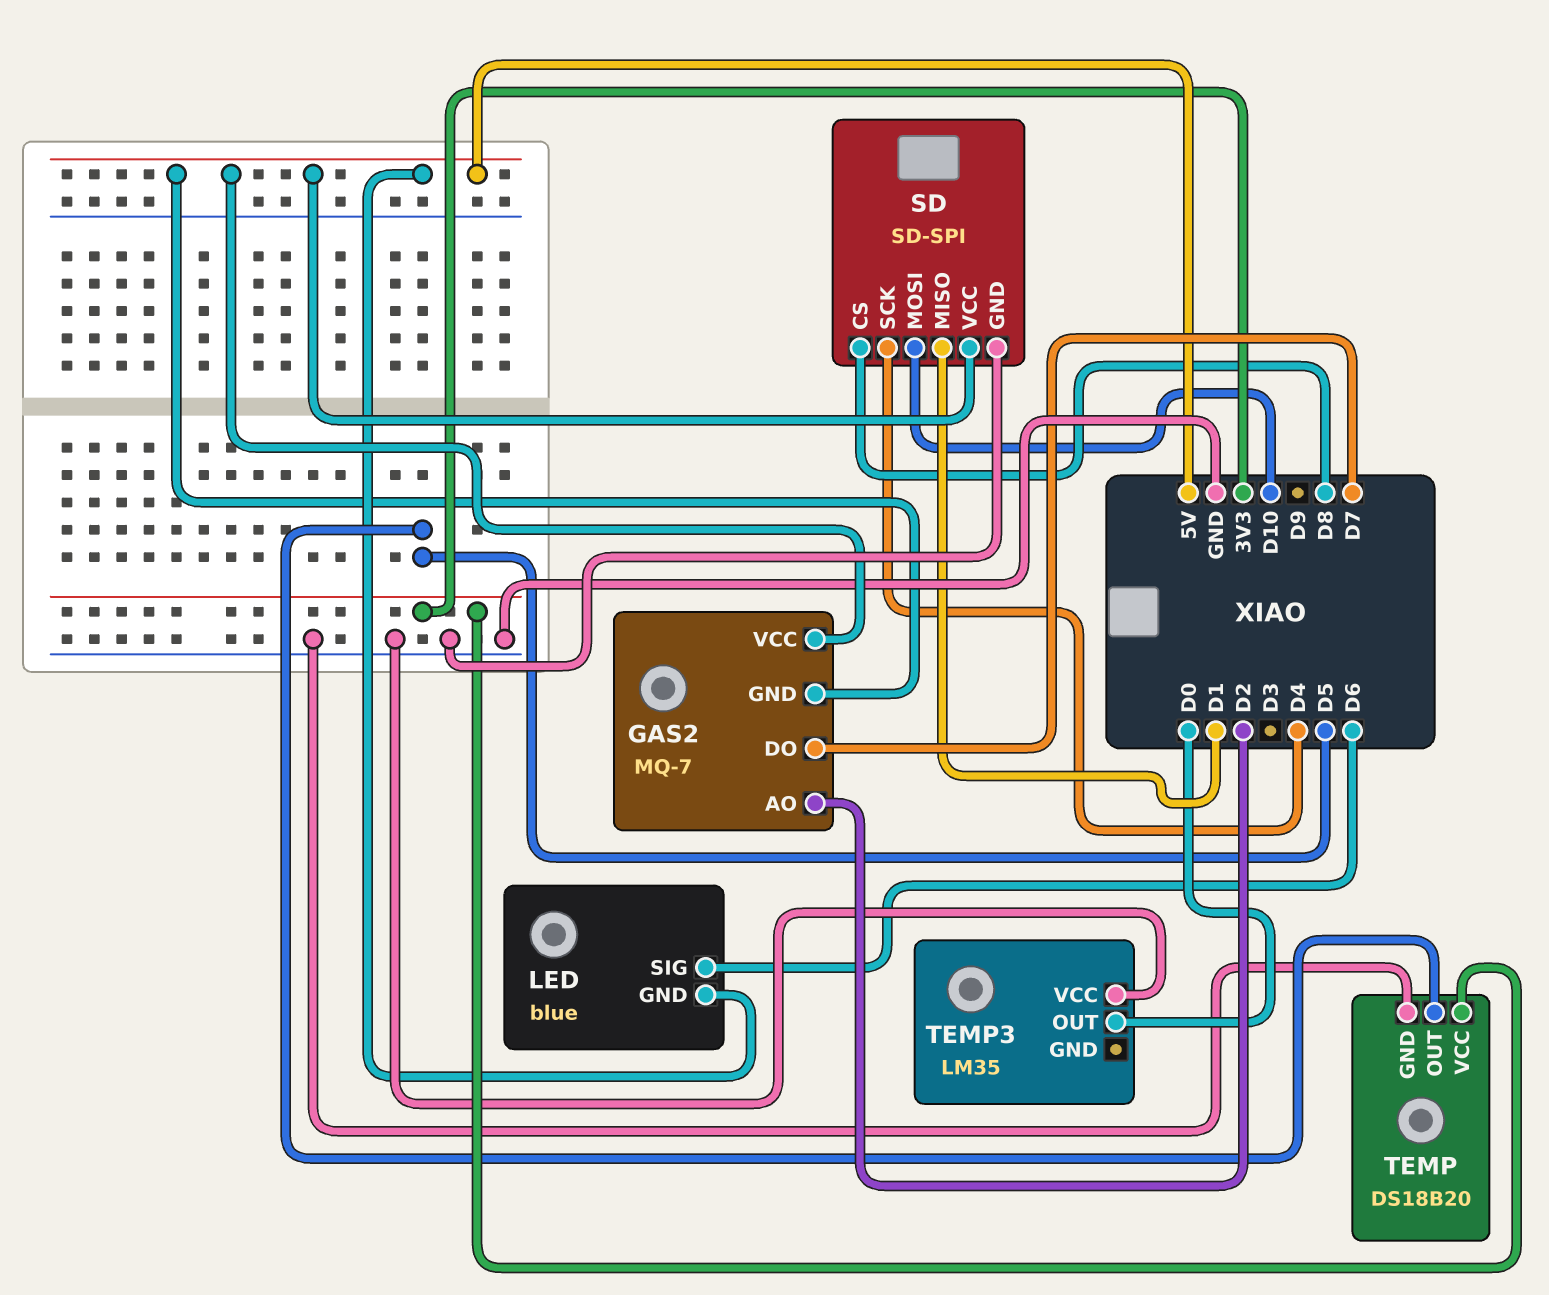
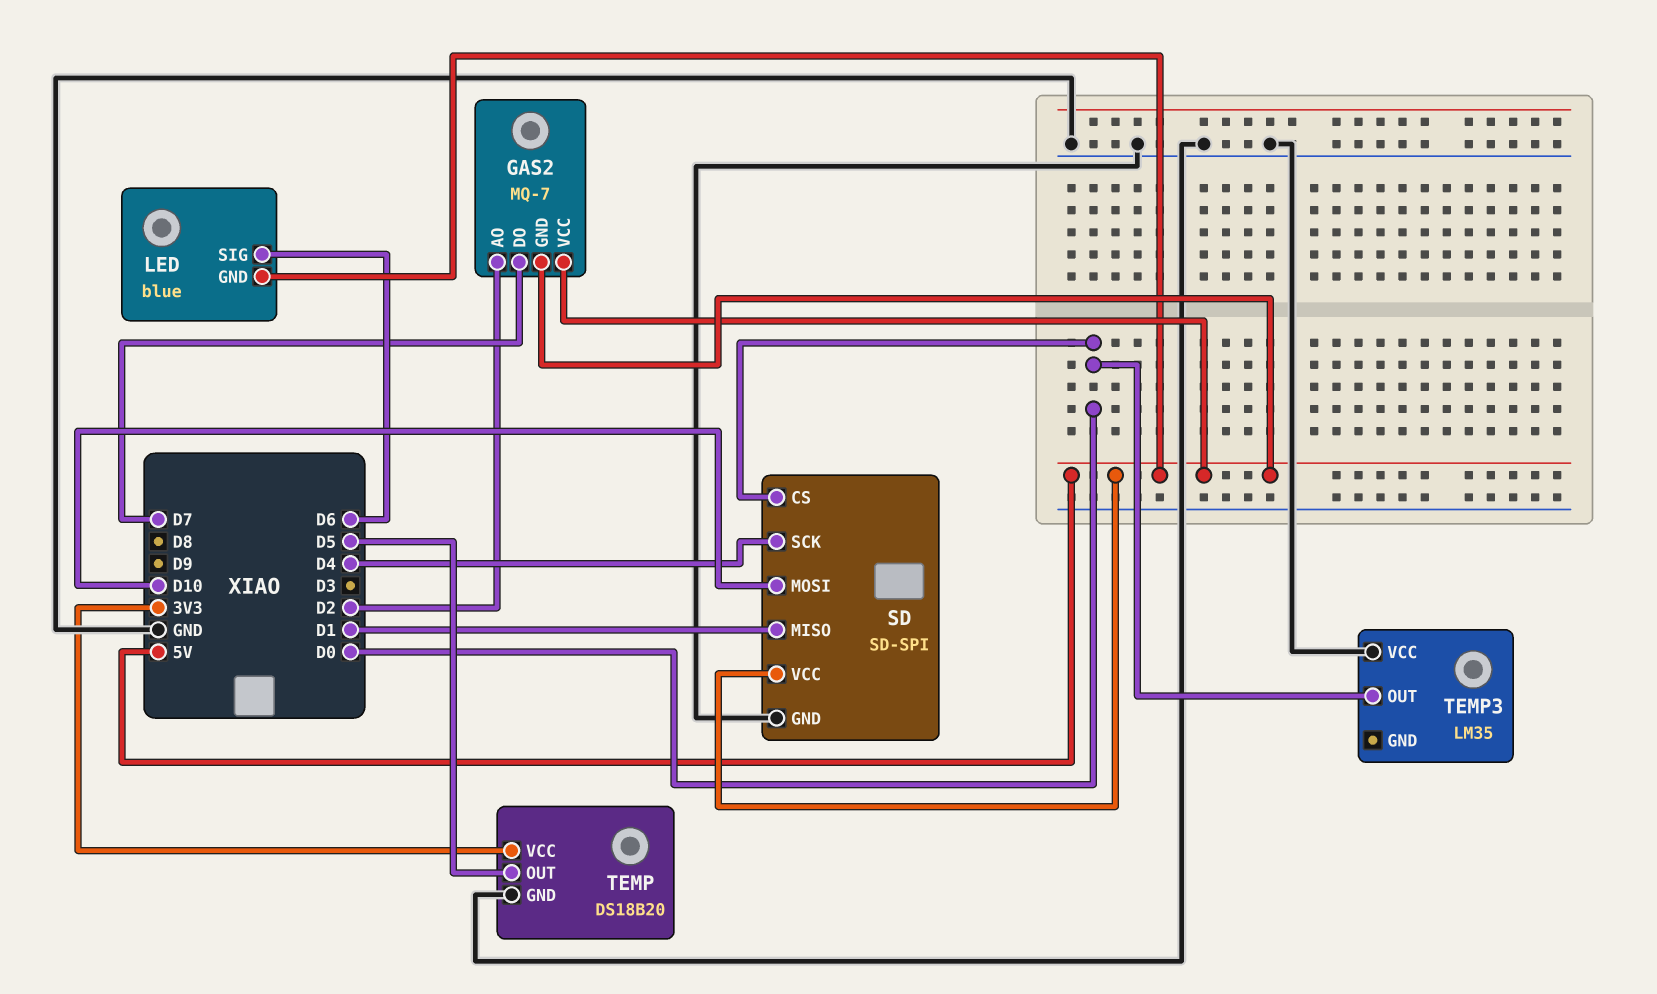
SD pin CS: D8 -> D0

